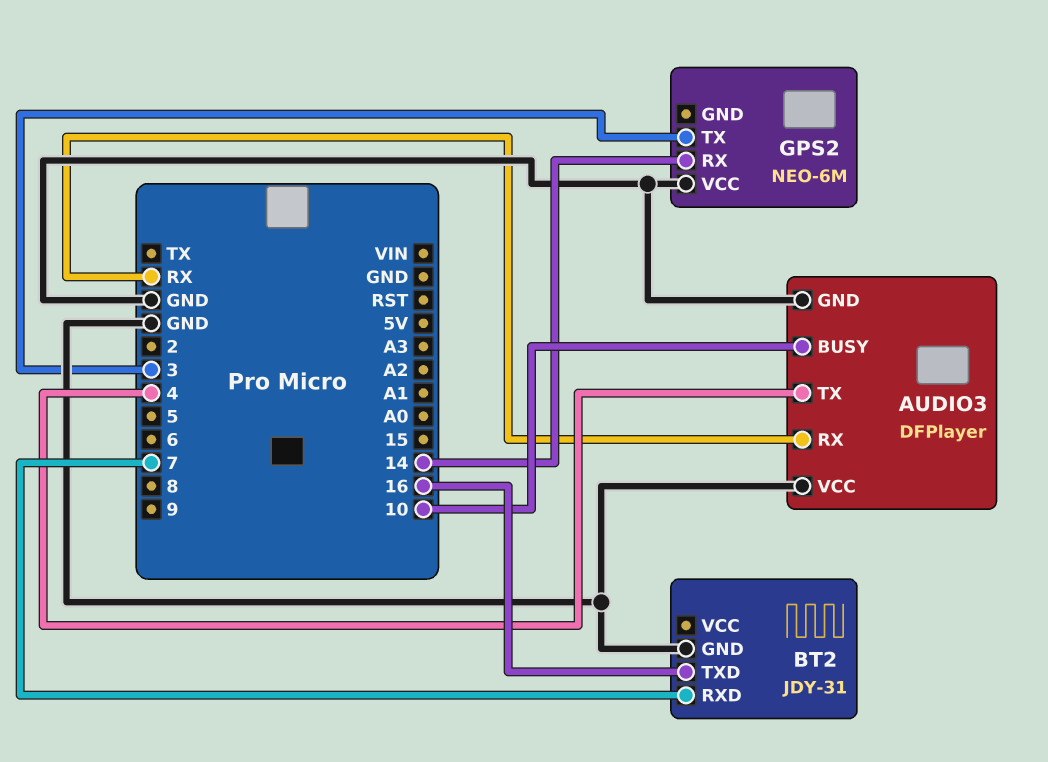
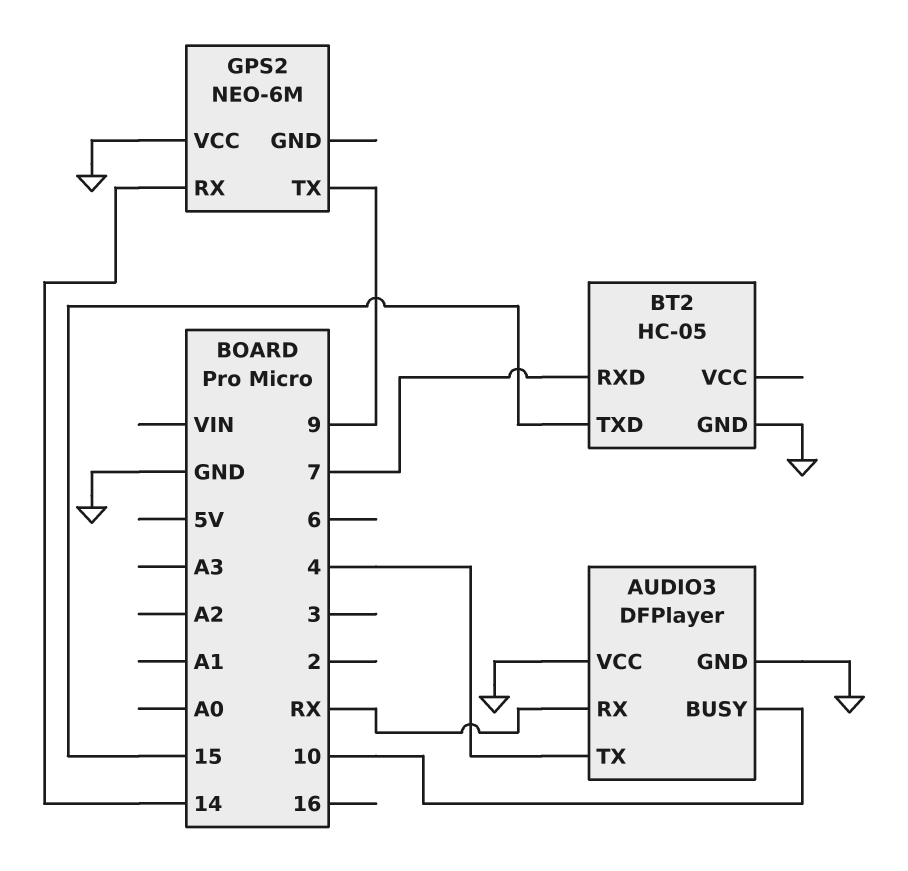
BT2: JDY-31 -> HC-05
BT2 pin TXD: 16 -> 15
GPS2 pin TX: 3 -> 9

